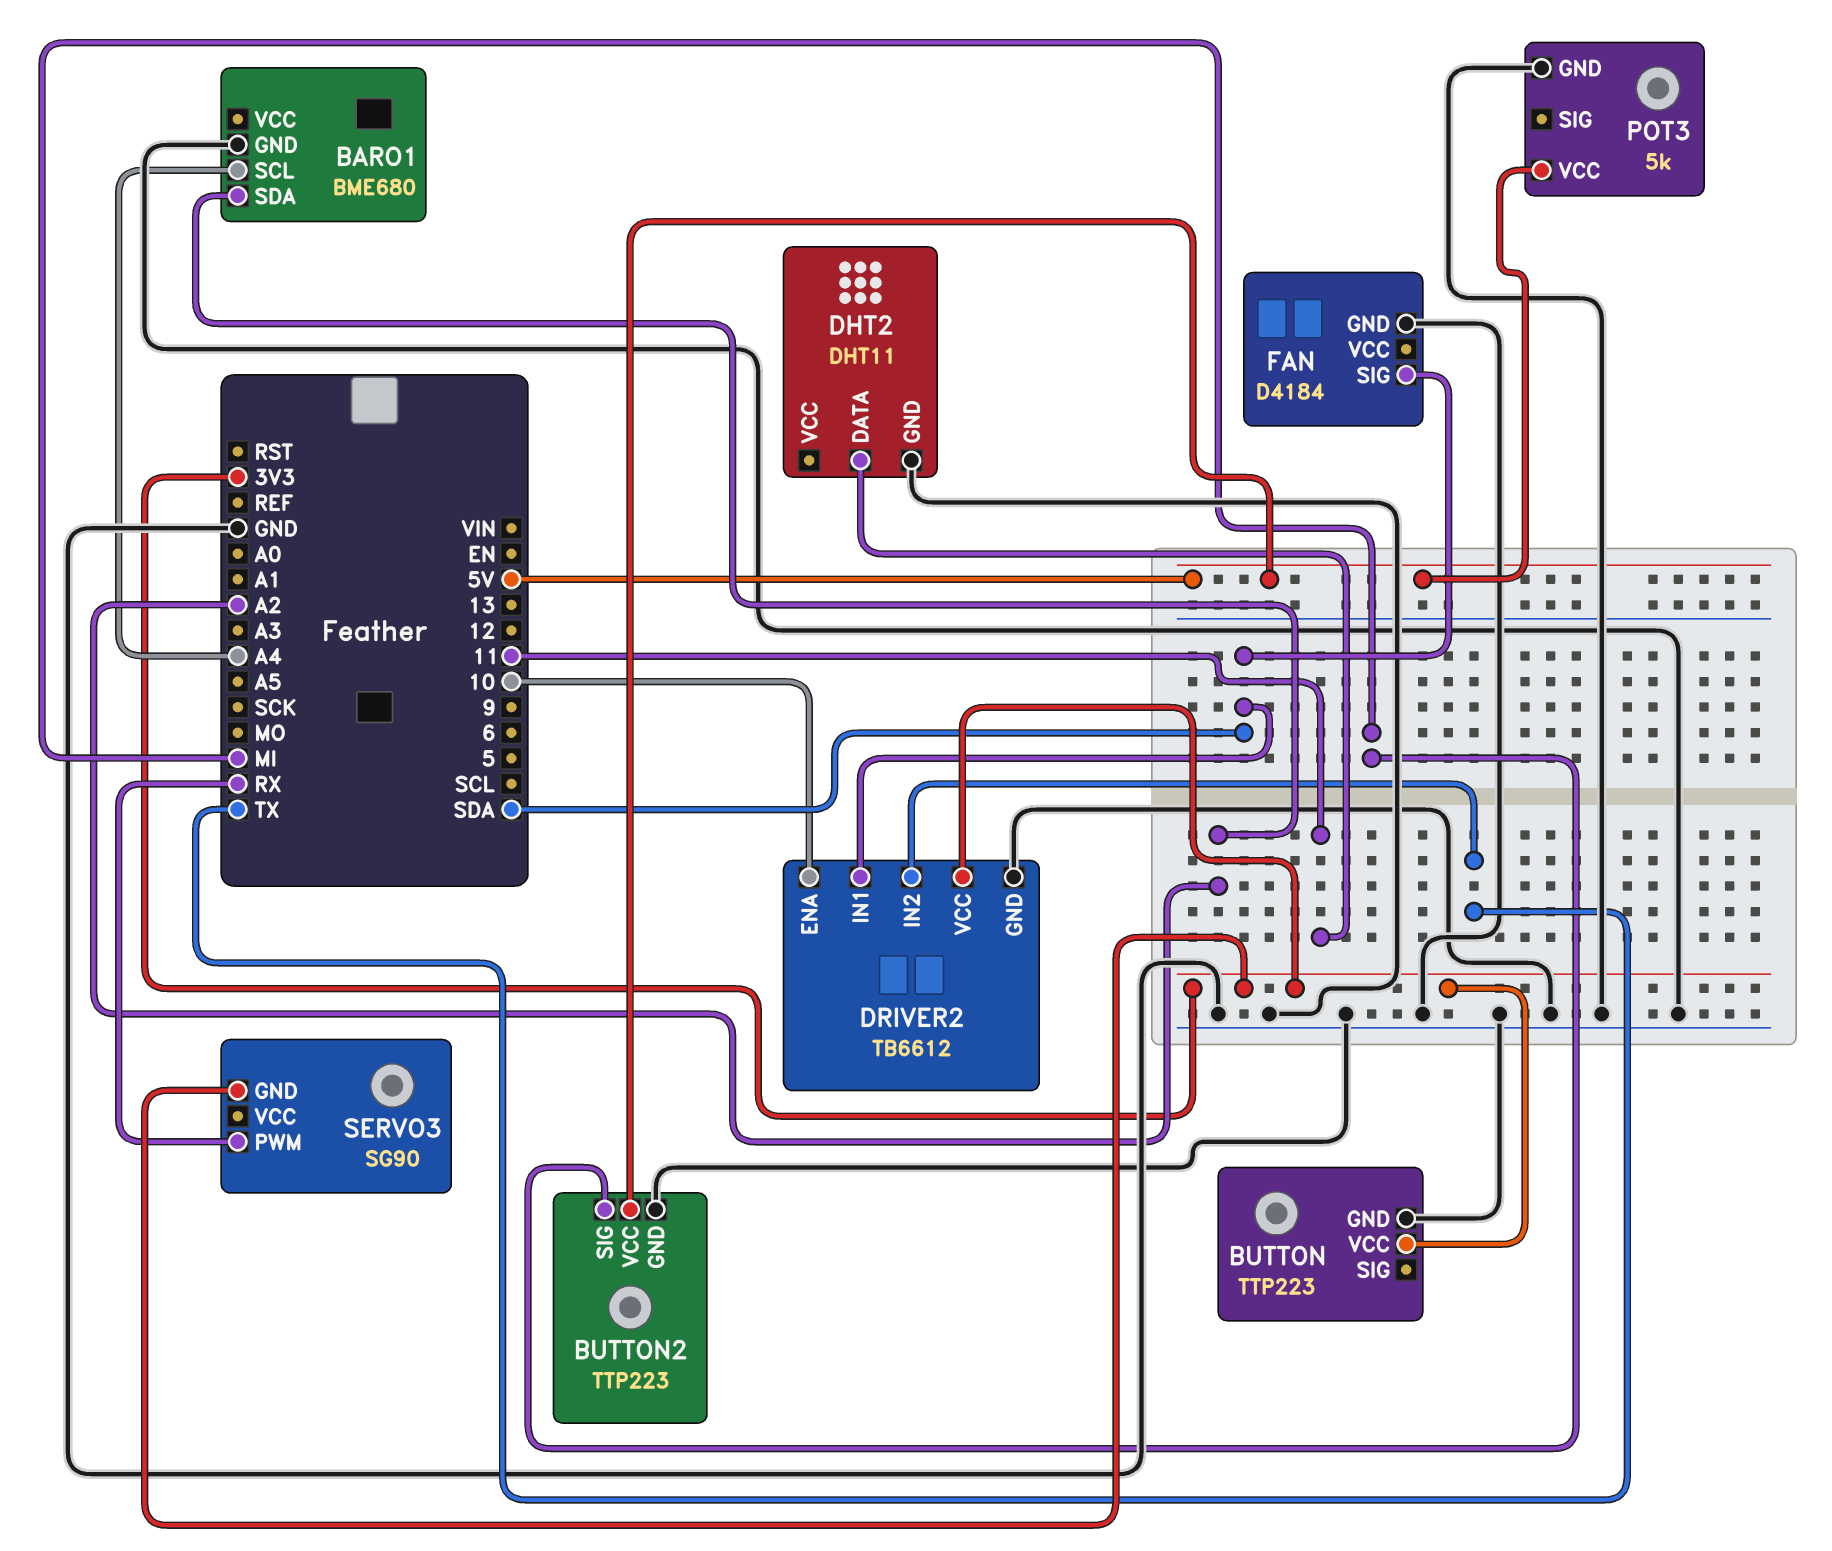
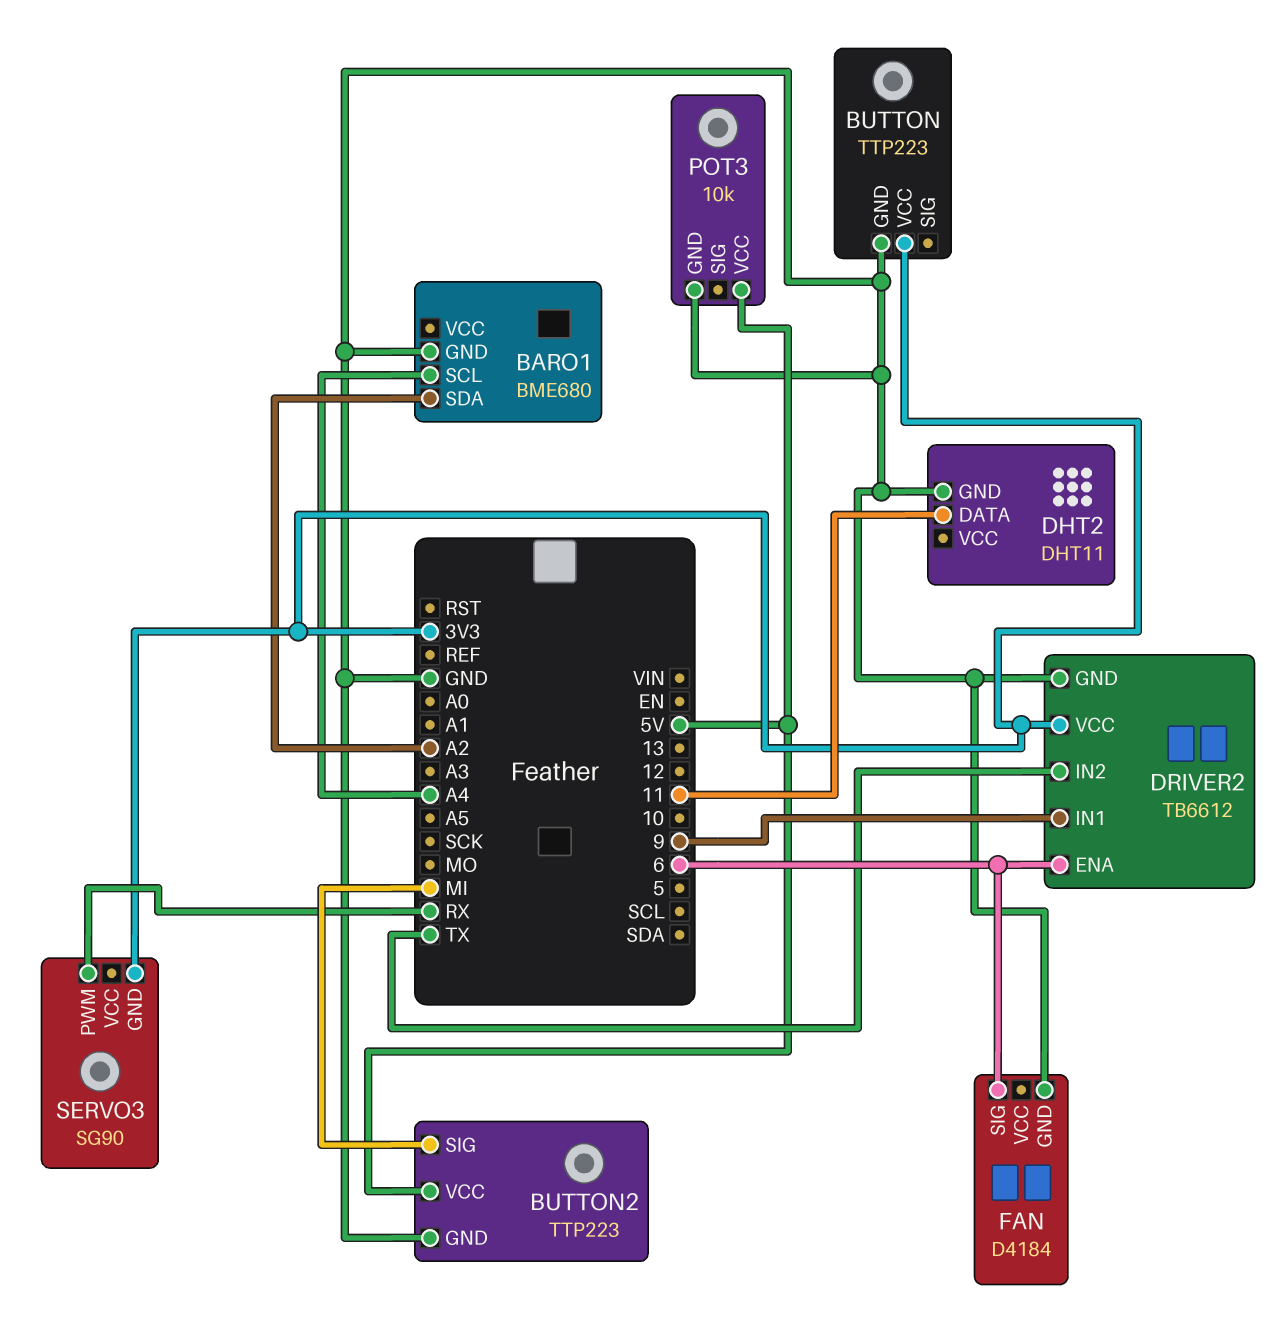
DRIVER2 pin ENA: 10 -> 6
DRIVER2 pin IN1: SDA -> 9
FAN pin SIG: SDA -> 6
POT3: 5k -> 10k

